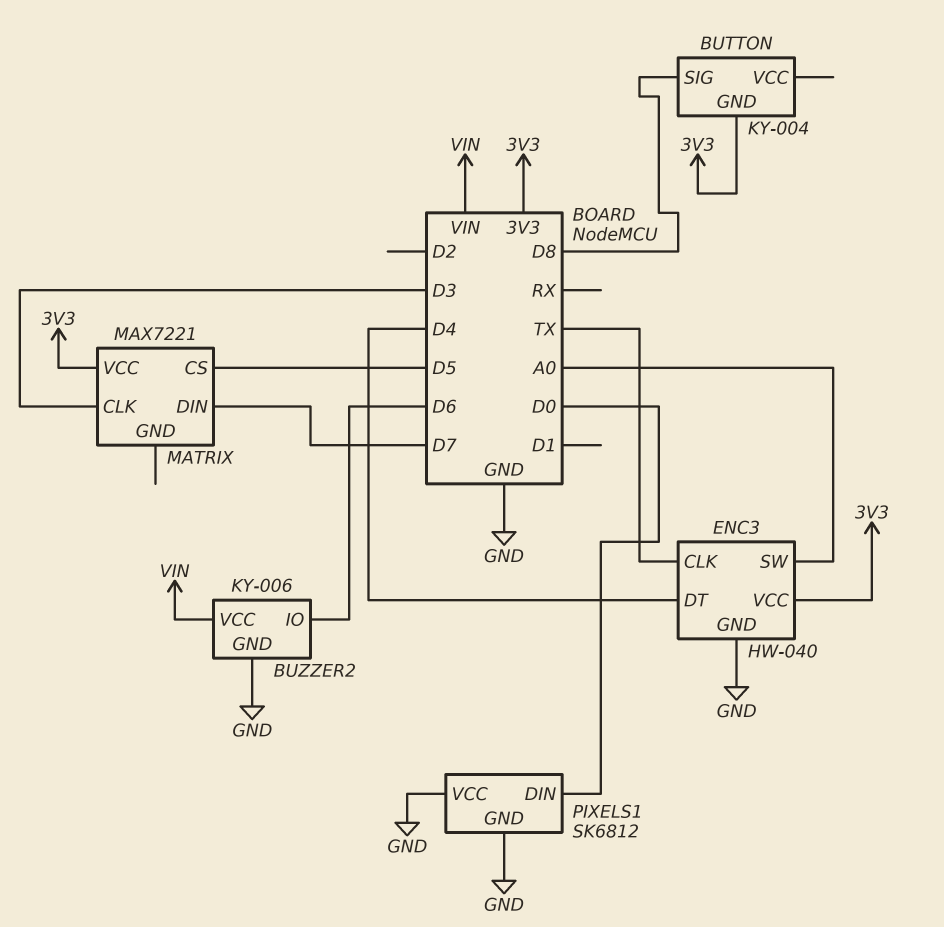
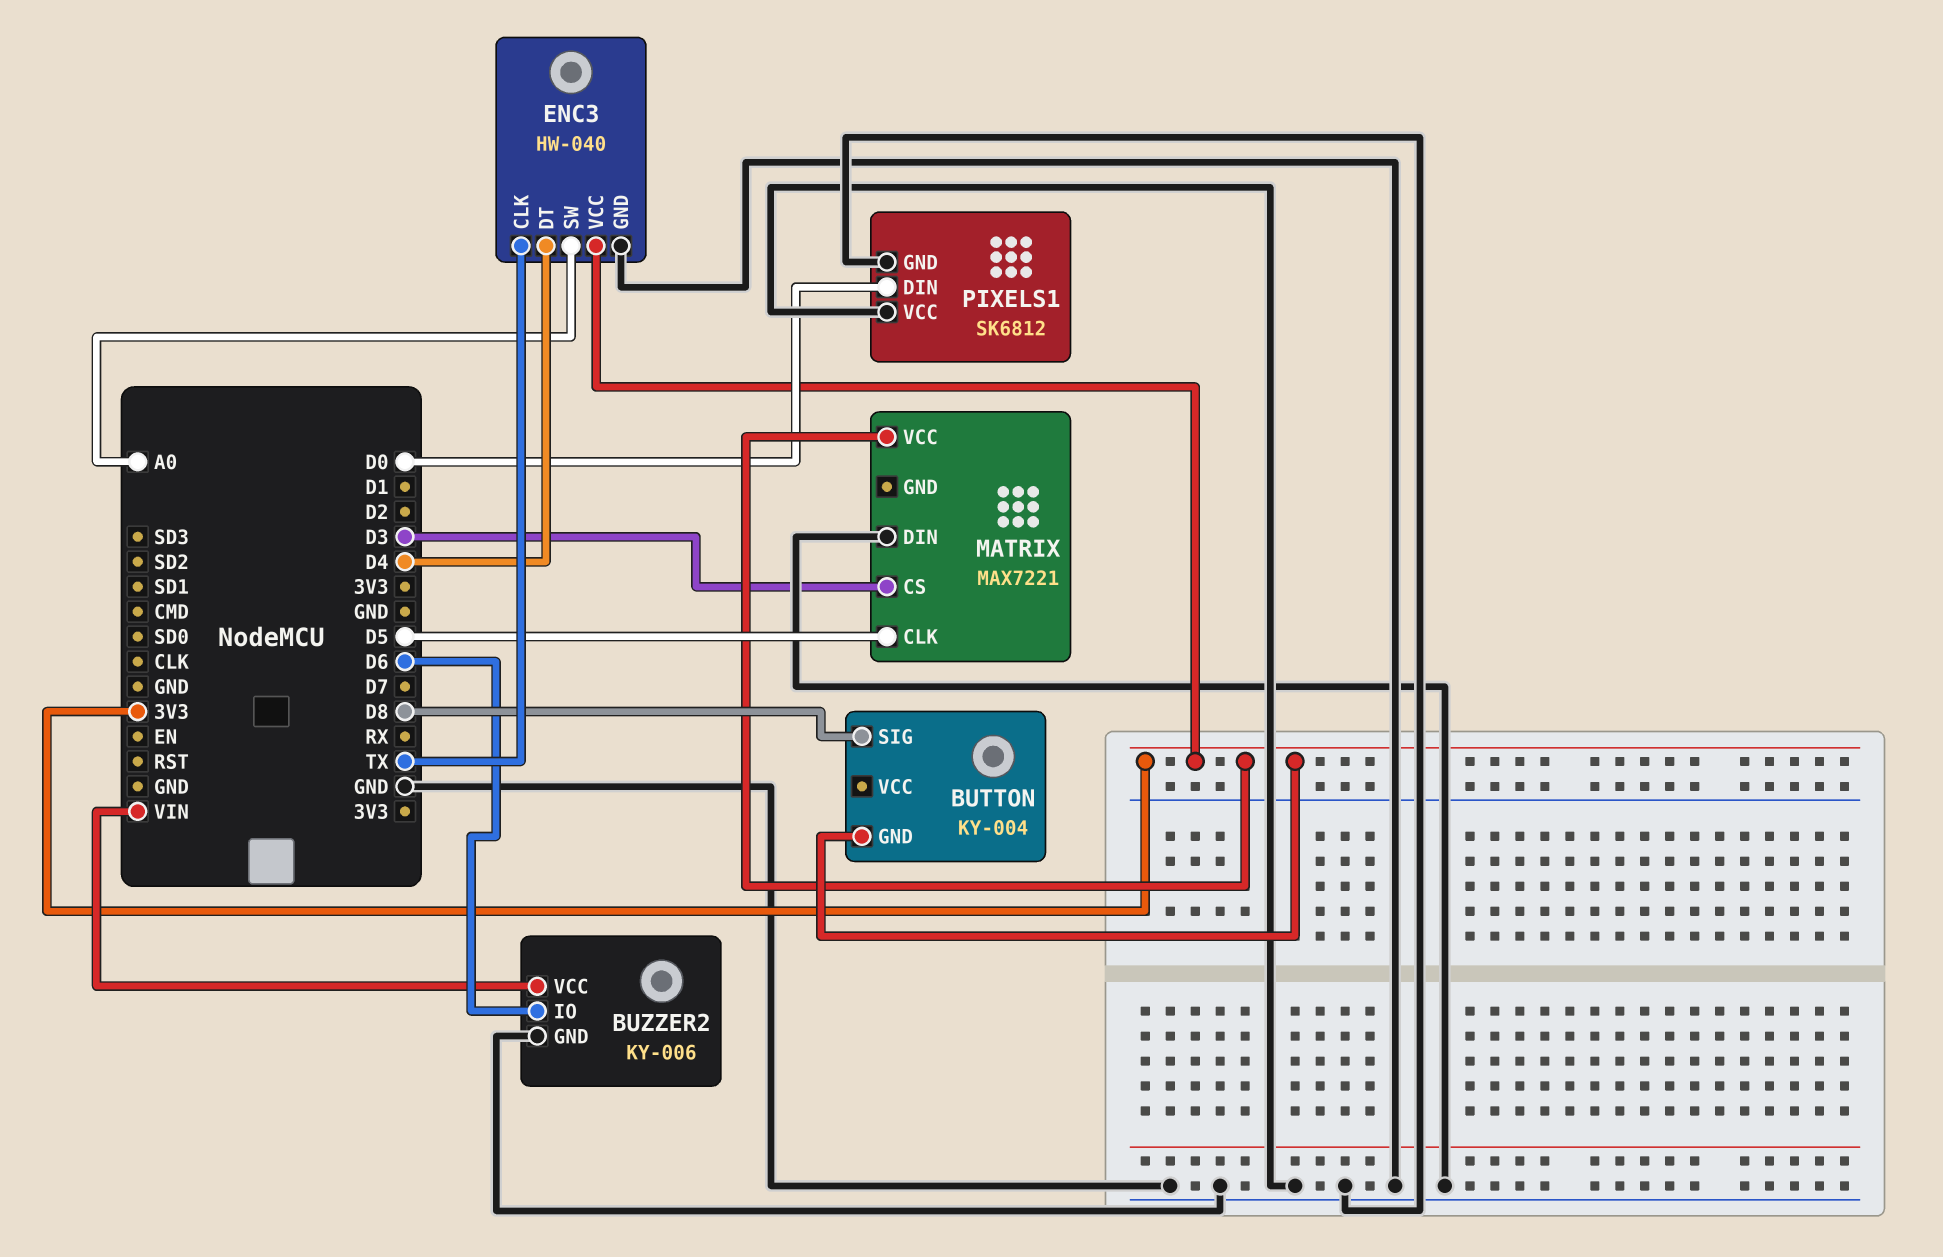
MATRIX pin CLK: D3 -> D5
MATRIX pin CS: D5 -> D3
MATRIX pin DIN: D7 -> GND

